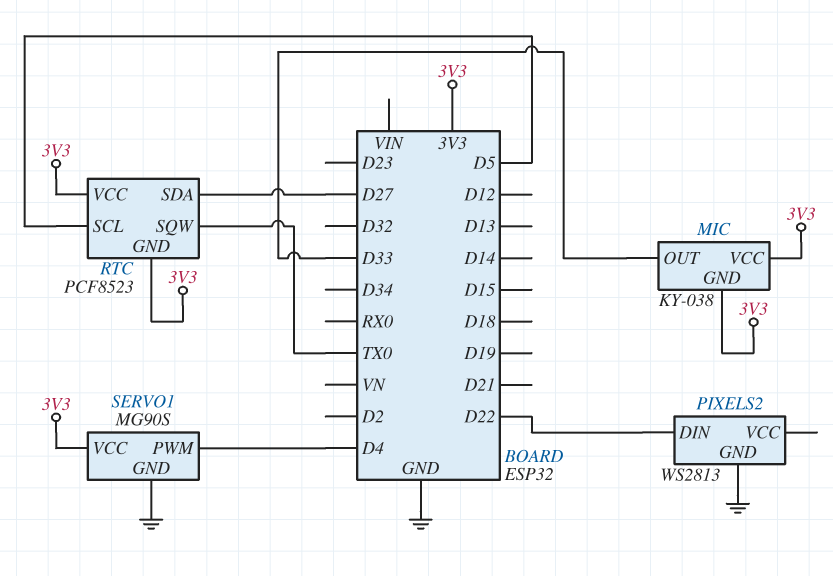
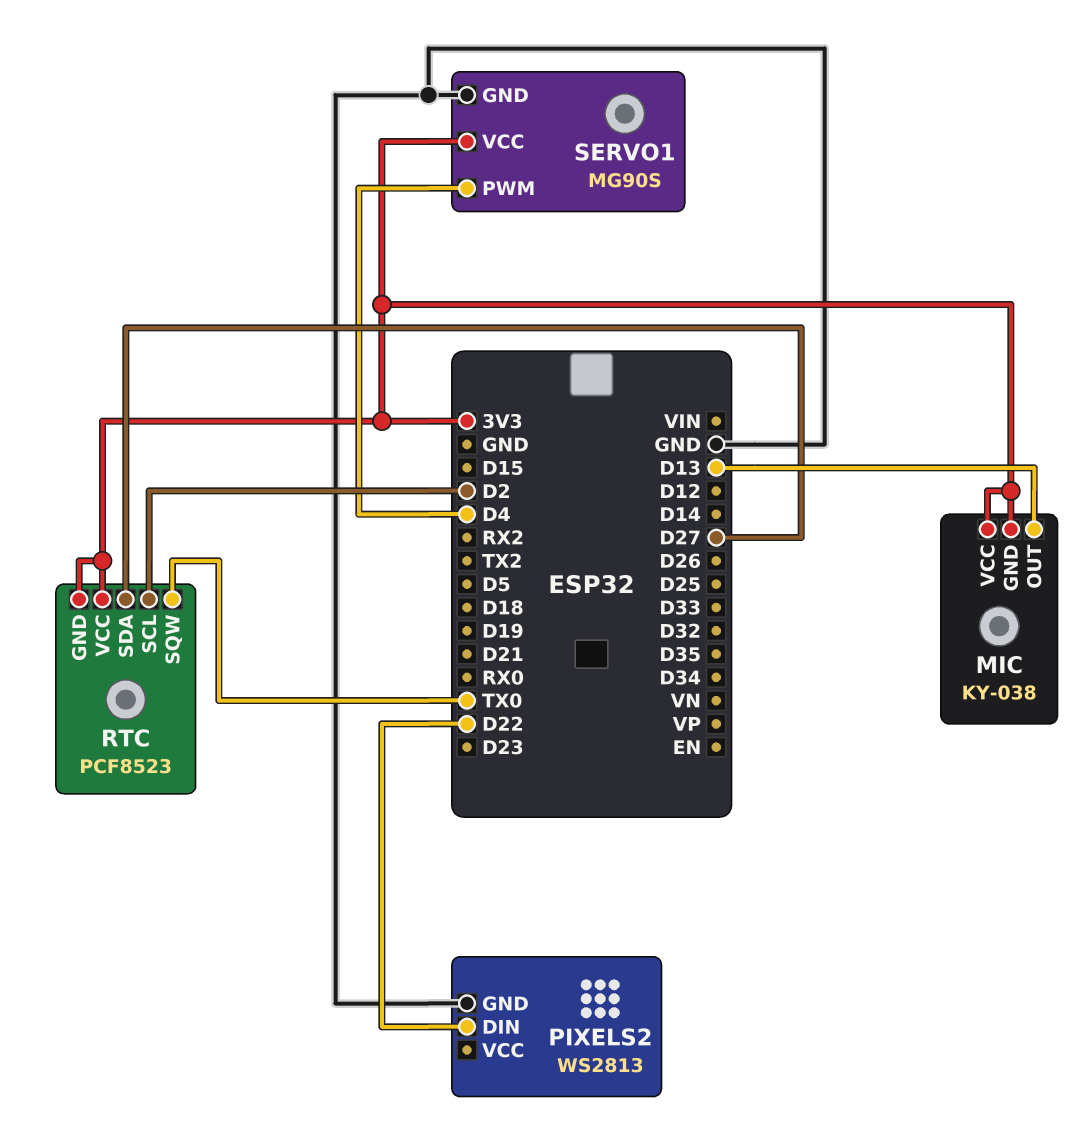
MIC pin OUT: D33 -> D13
RTC pin SCL: D5 -> D2

